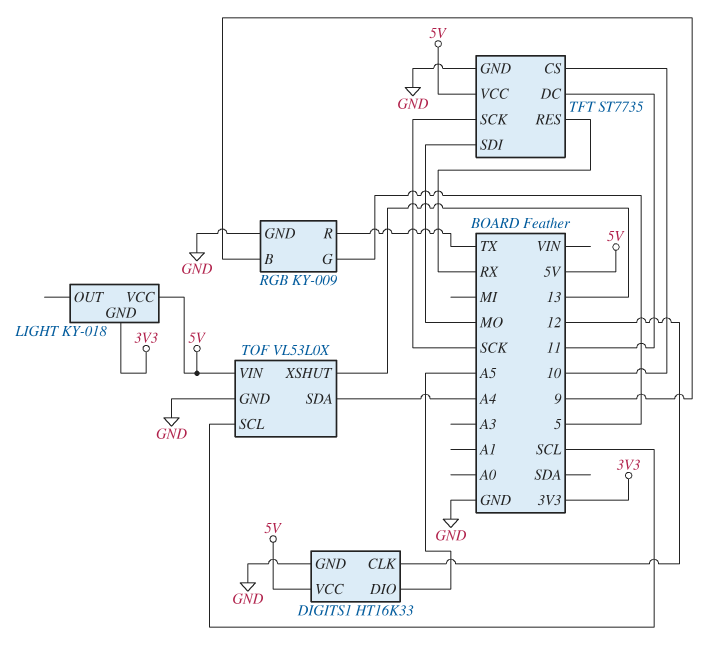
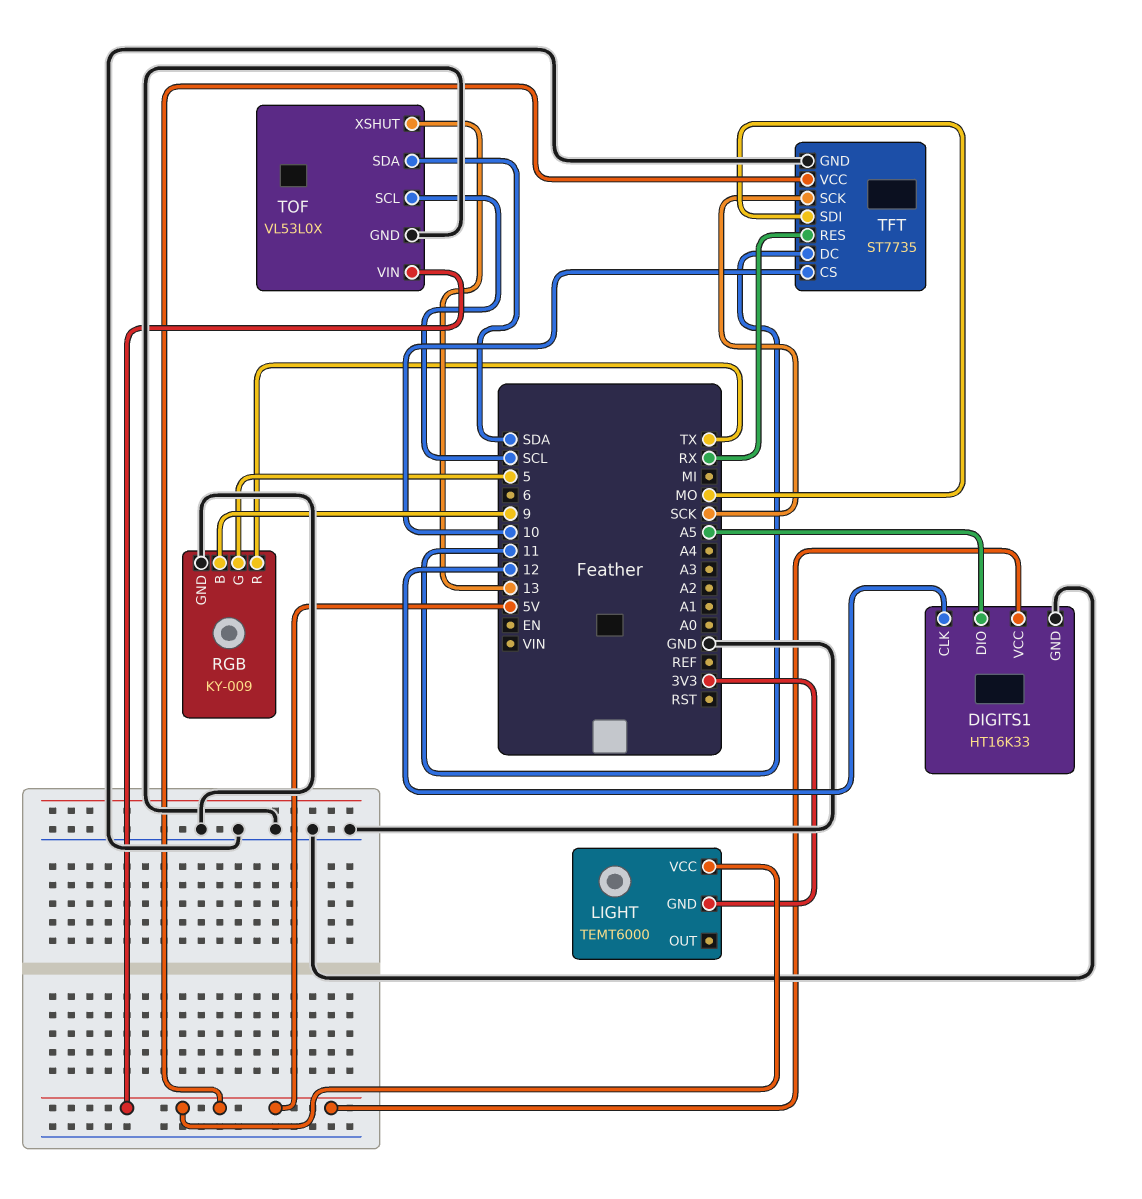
LIGHT: KY-018 -> TEMT6000
TOF pin SDA: A4 -> SDA

